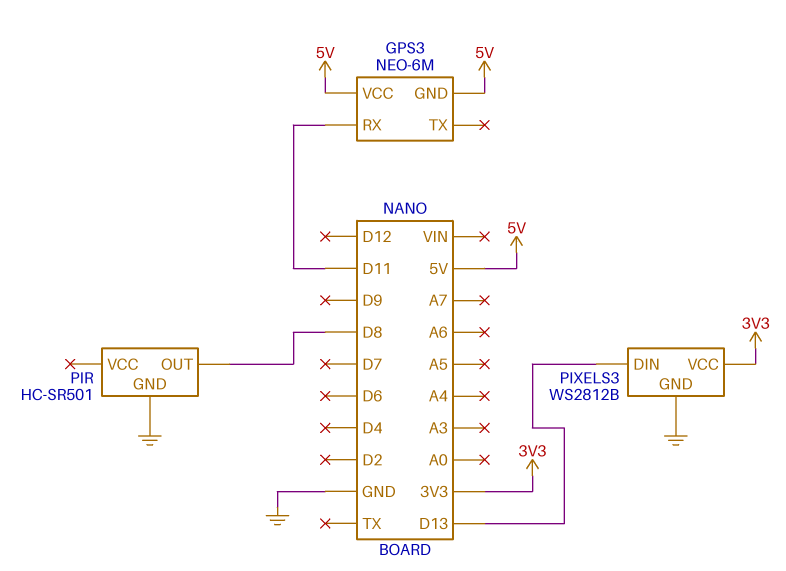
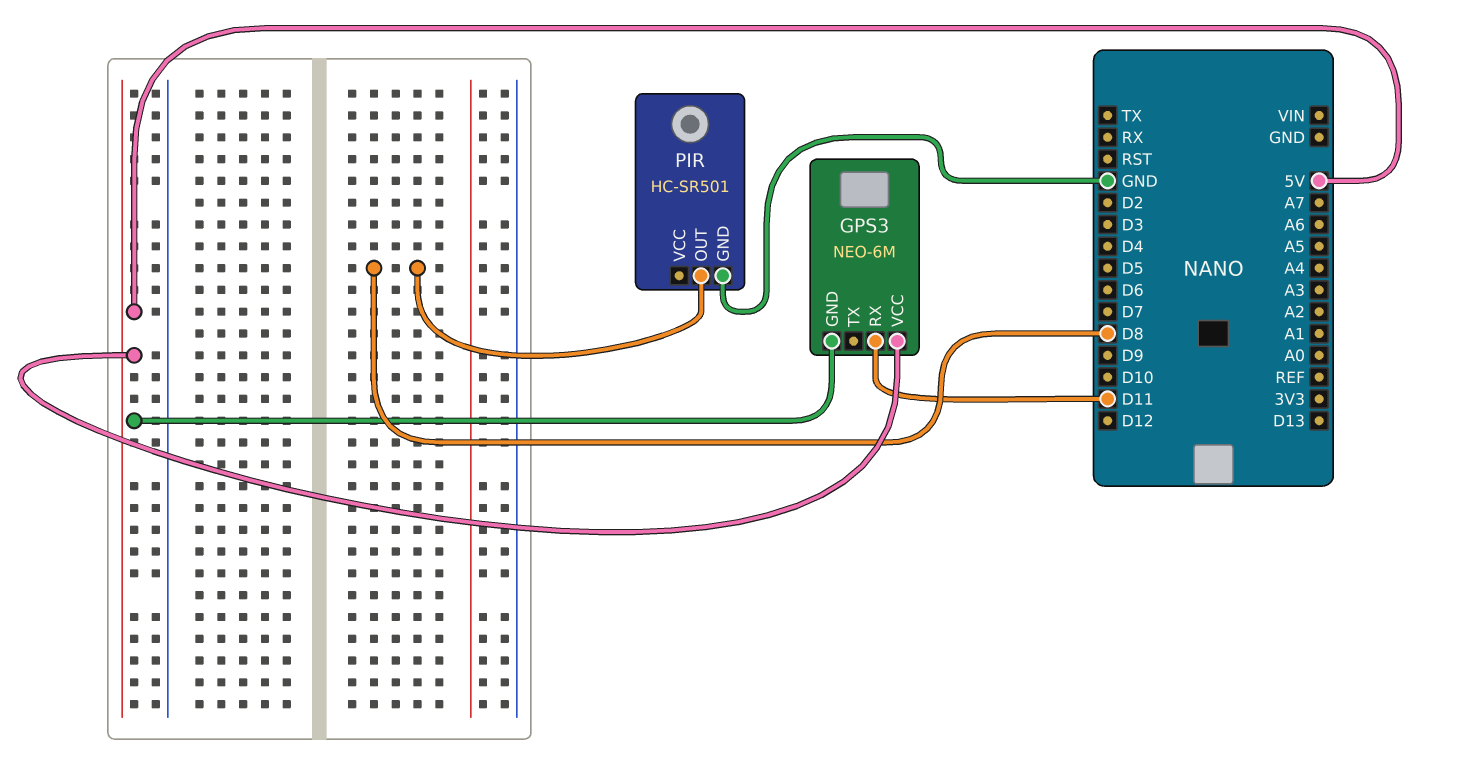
PIXELS3: WS2812B -> none
PIXELS3 pin DIN: D13 -> none
PIXELS3 pin GND: GND -> none
PIXELS3 pin VCC: 3V3 -> none

